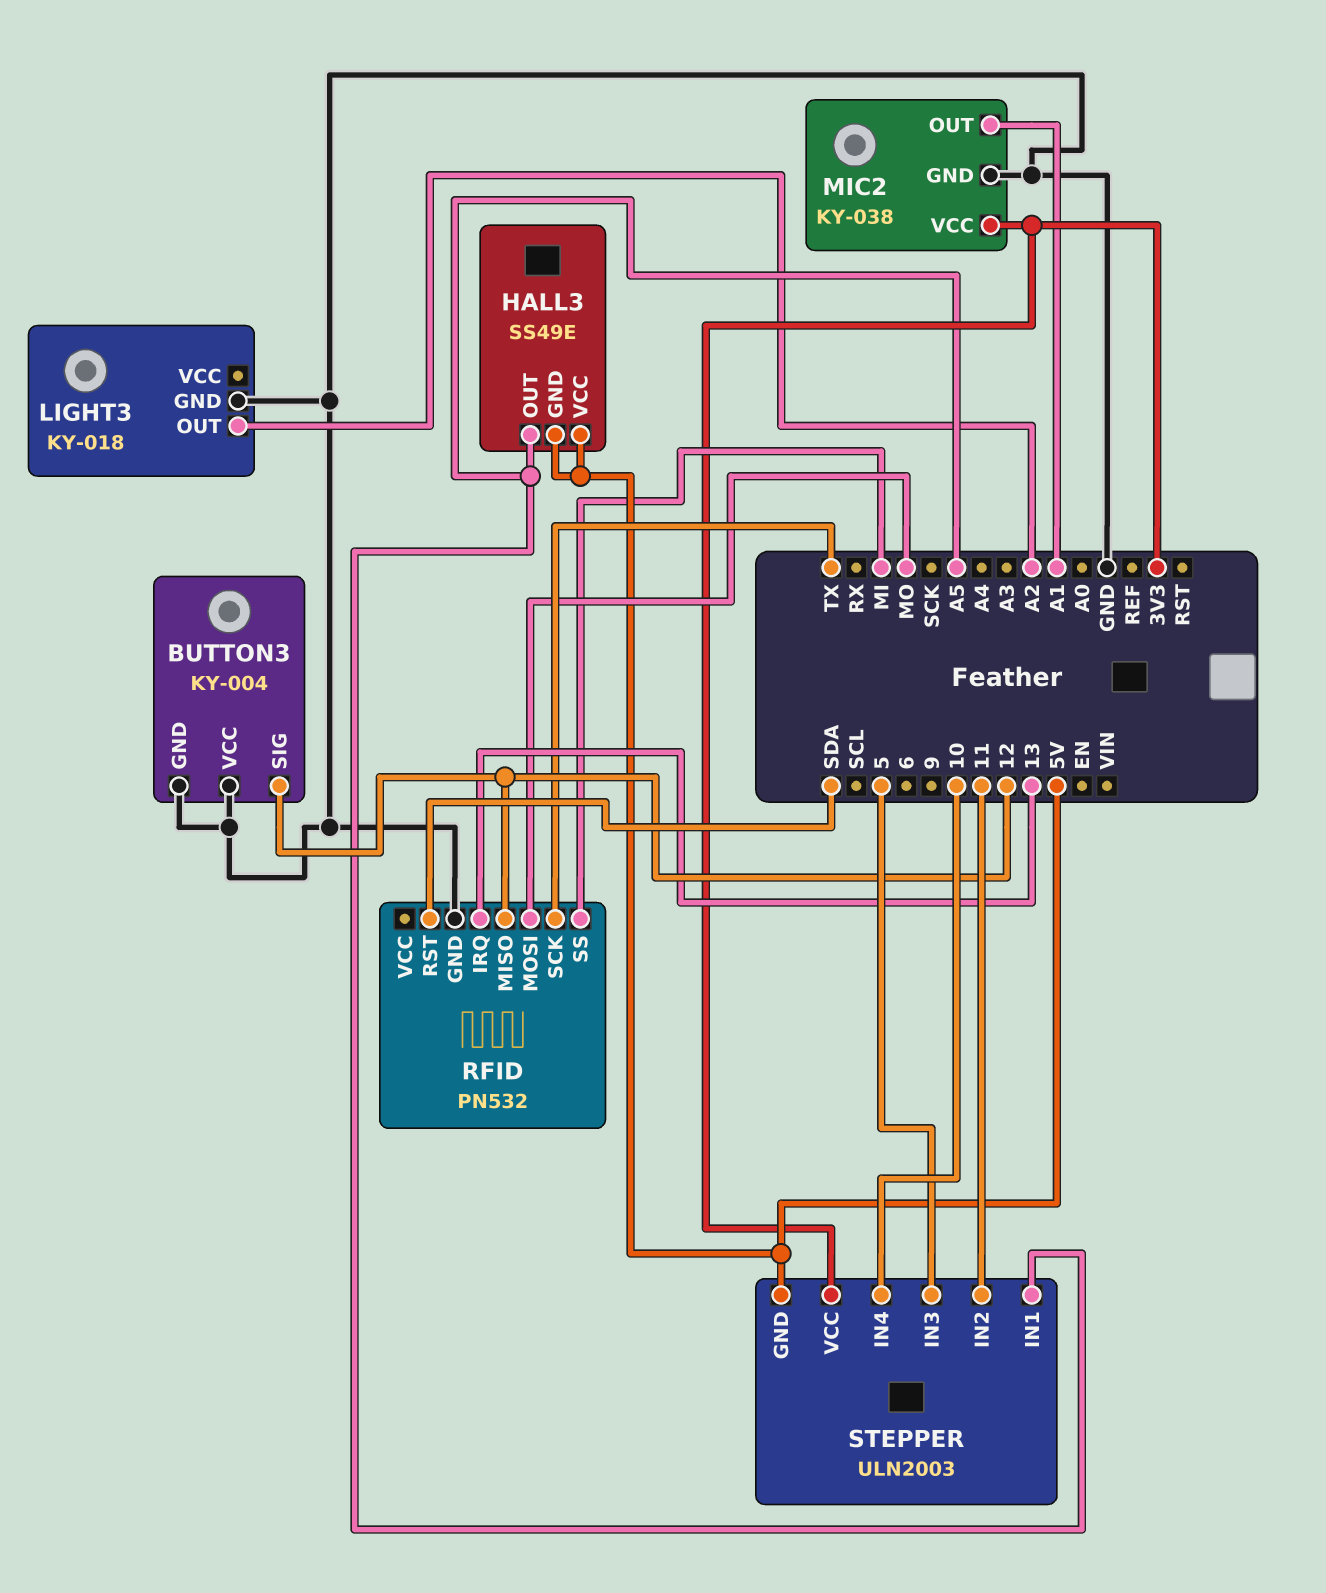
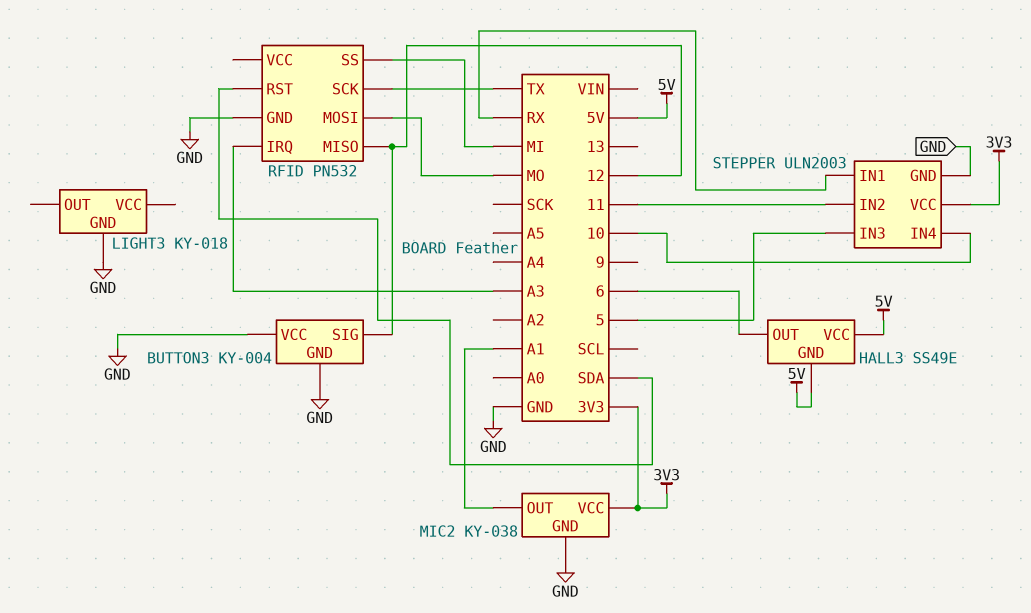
HALL3 pin OUT: A5 -> 6
LIGHT3 pin OUT: A2 -> none
RFID pin IRQ: 13 -> A3
STEPPER pin GND: 5V -> GND
STEPPER pin IN1: A5 -> RX

